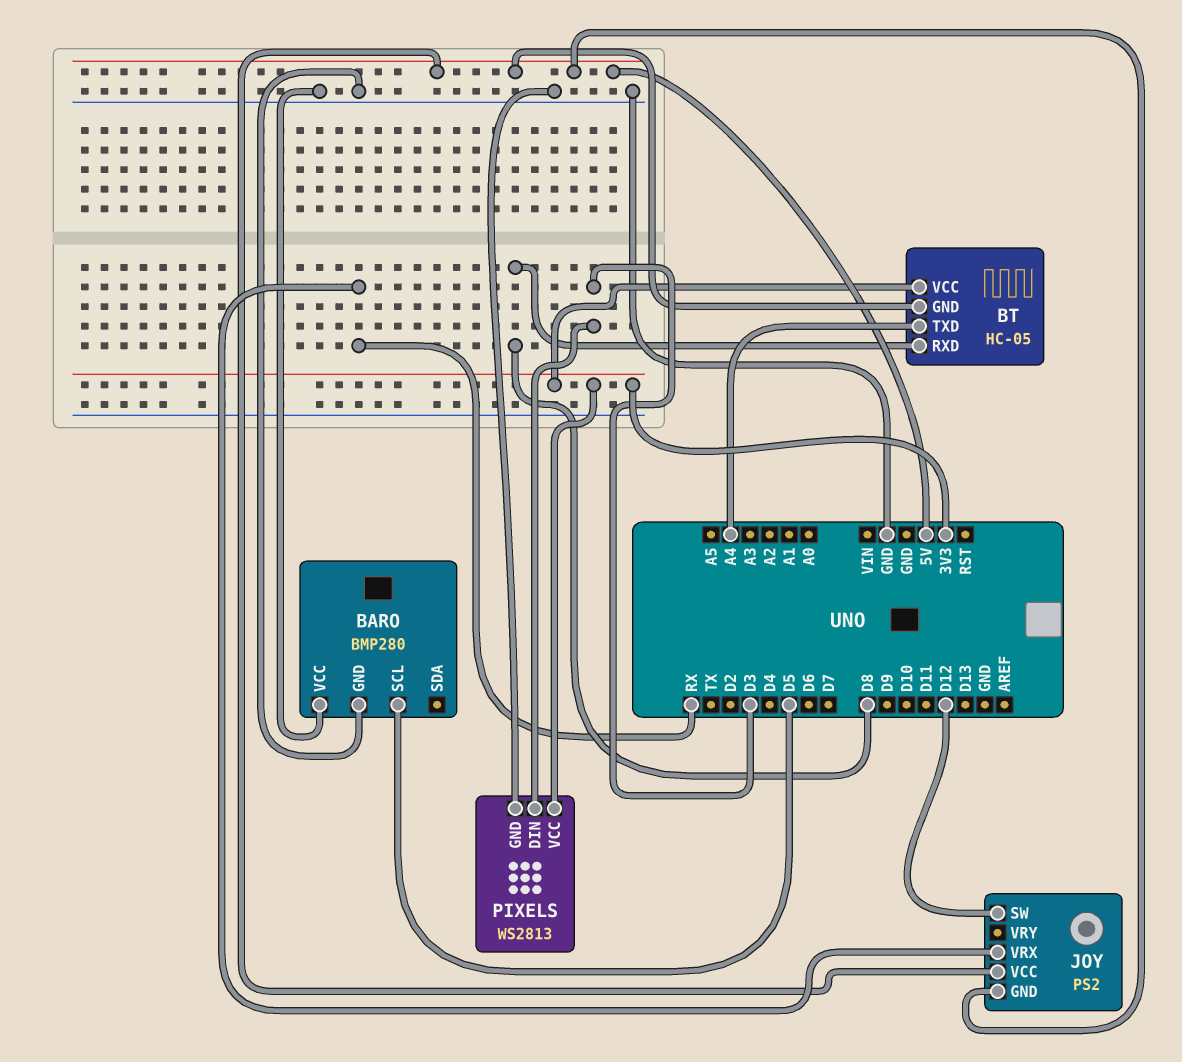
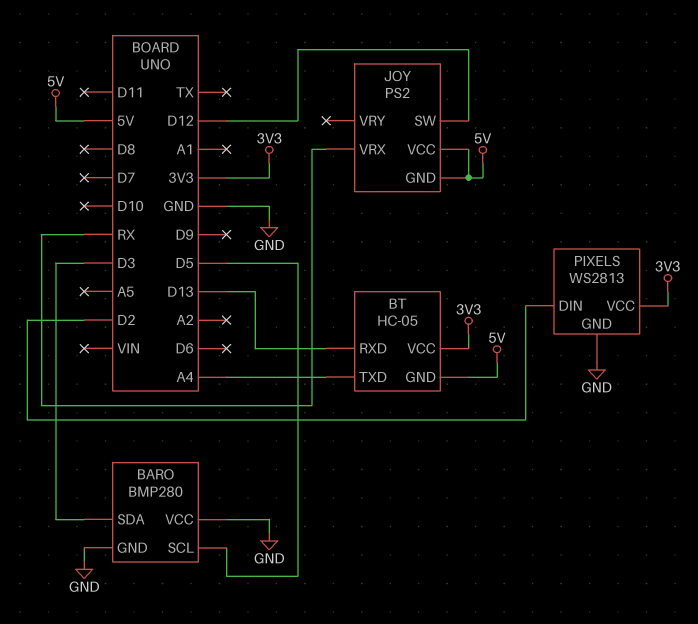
BARO pin SDA: none -> D3
BT pin RXD: D8 -> D13
PIXELS pin DIN: D3 -> D2

